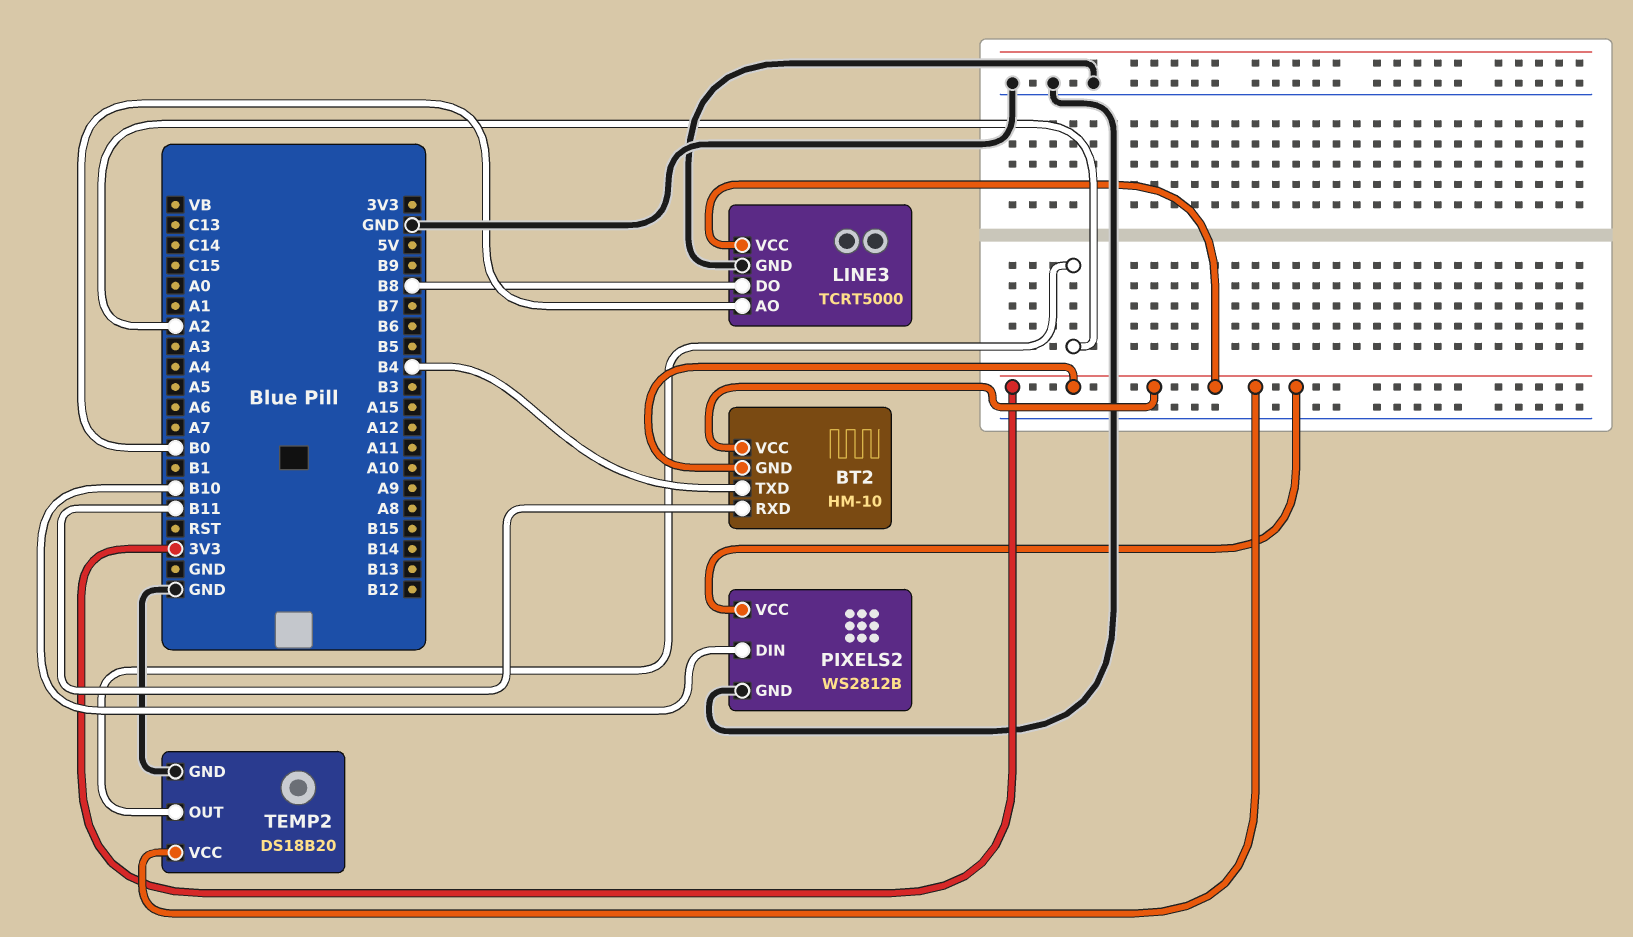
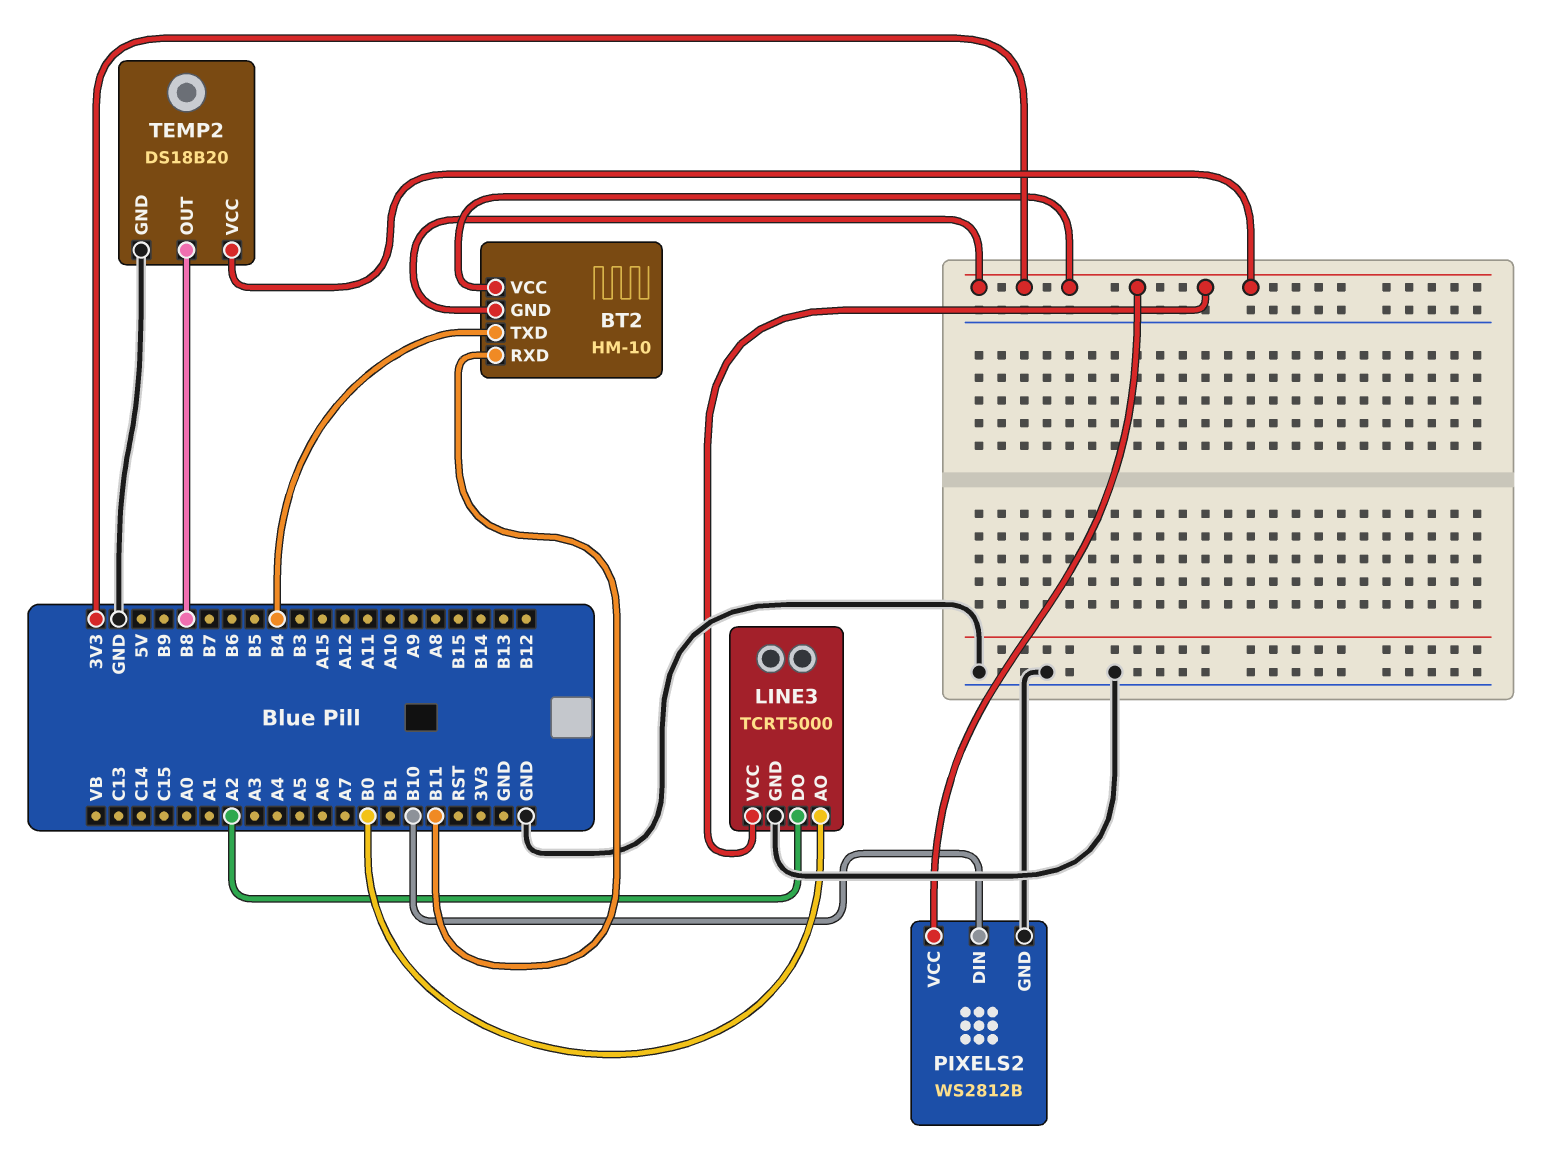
LINE3 pin DO: B8 -> A2
TEMP2 pin OUT: A2 -> B8

